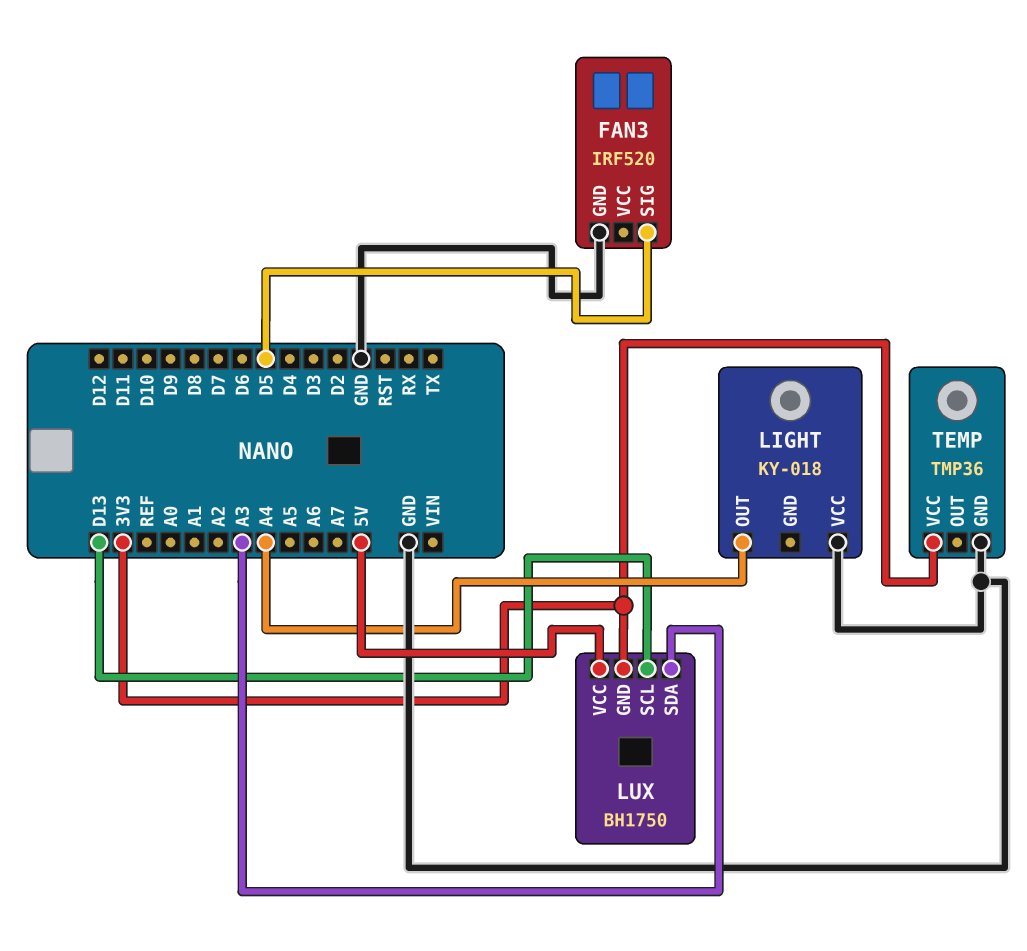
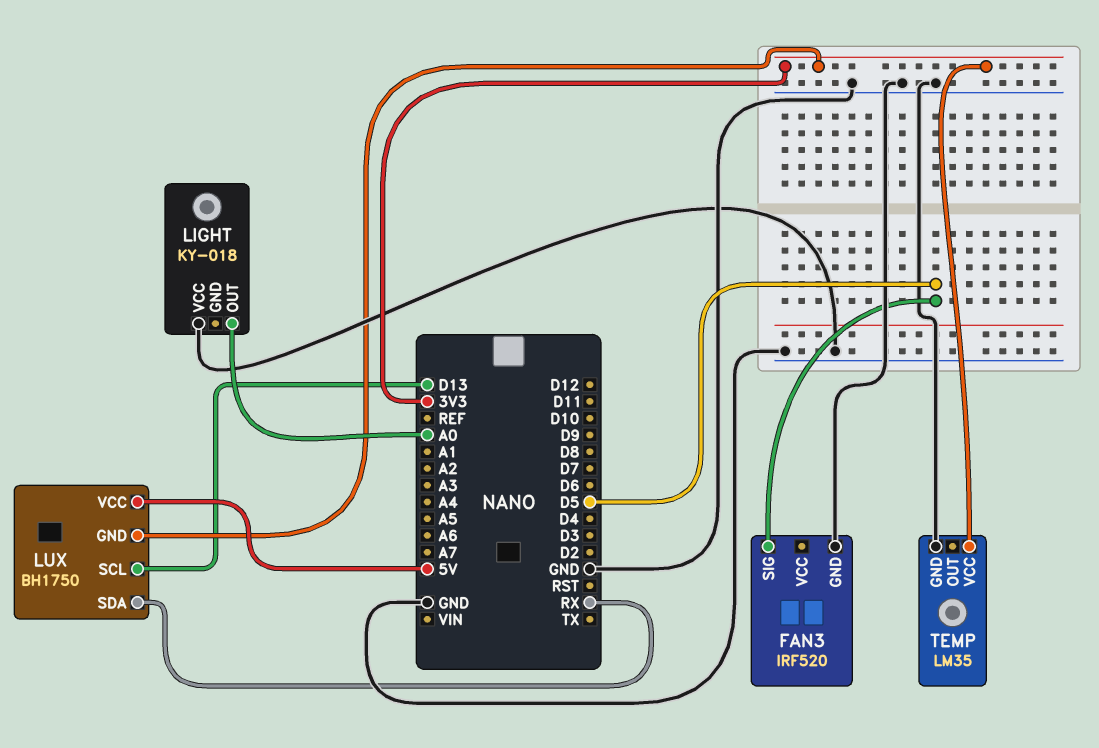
LIGHT pin OUT: A4 -> A0
LUX pin SDA: A3 -> RX
TEMP: TMP36 -> LM35

